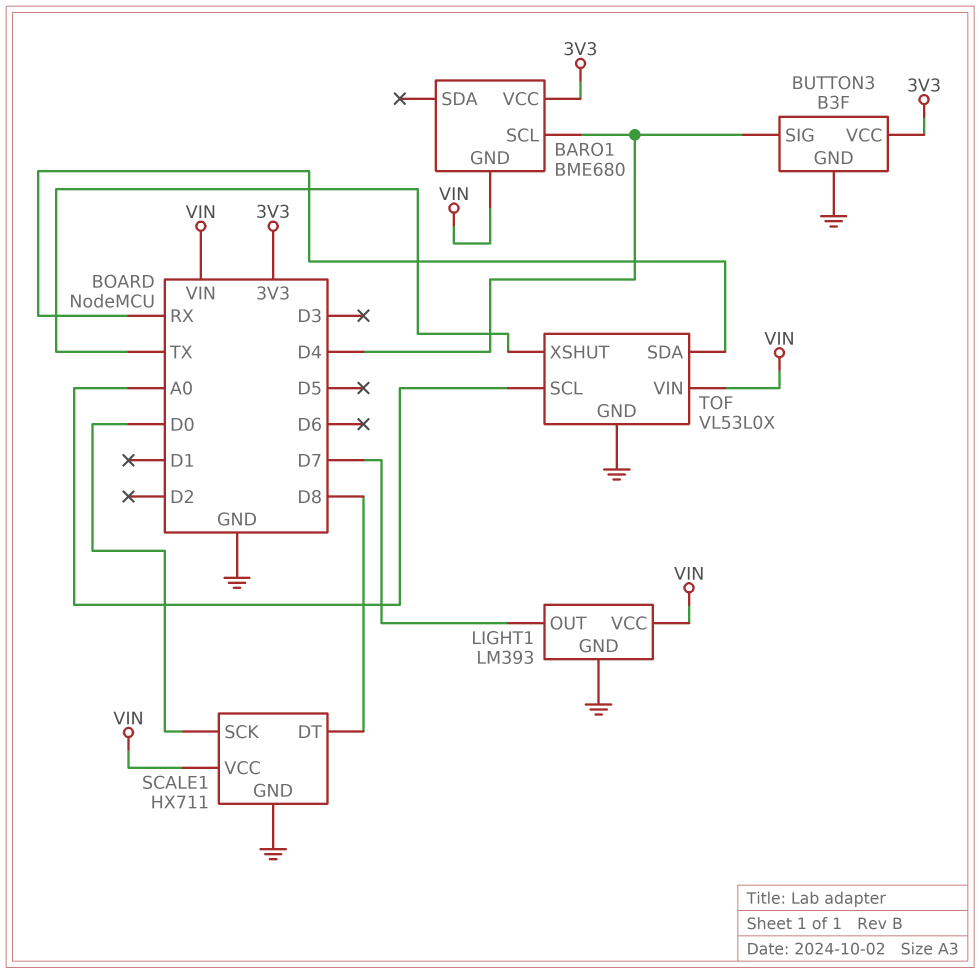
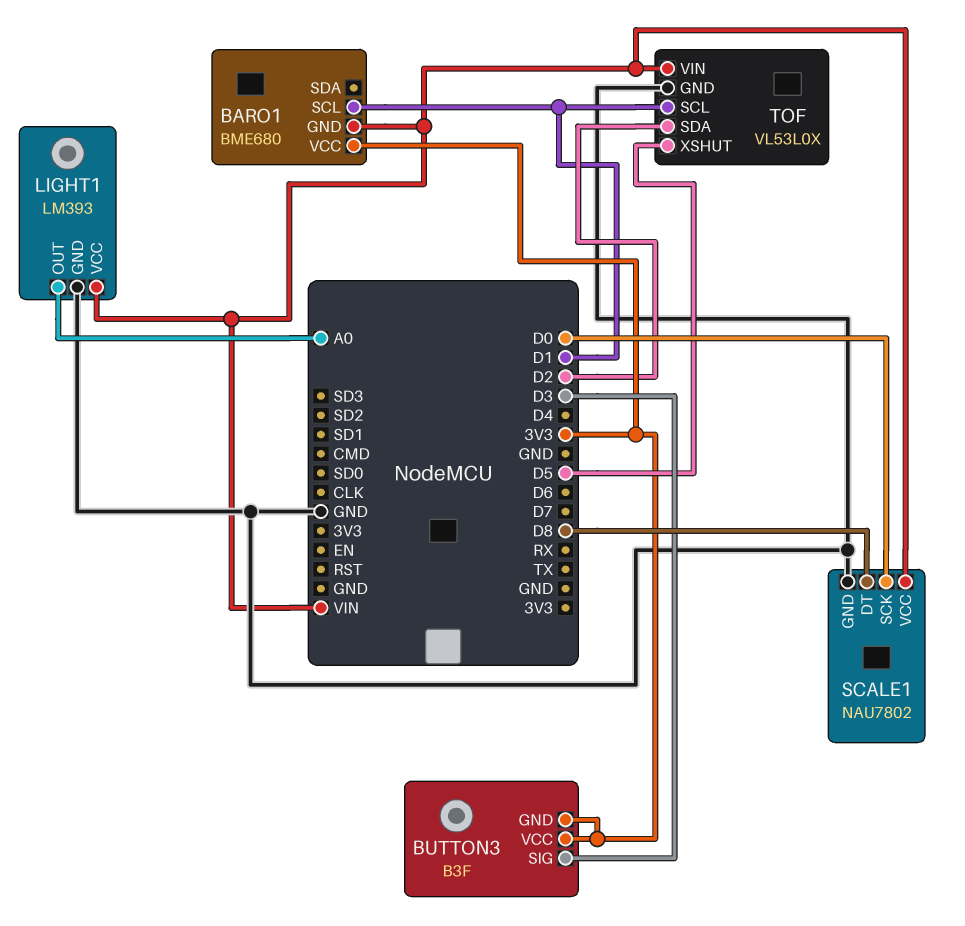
BARO1 pin SCL: D4 -> D1
BUTTON3 pin GND: GND -> 3V3
BUTTON3 pin SIG: D4 -> D3
LIGHT1 pin OUT: D7 -> A0
SCALE1: HX711 -> NAU7802
TOF pin SCL: A0 -> D1
TOF pin SDA: RX -> D2
TOF pin XSHUT: TX -> D5

